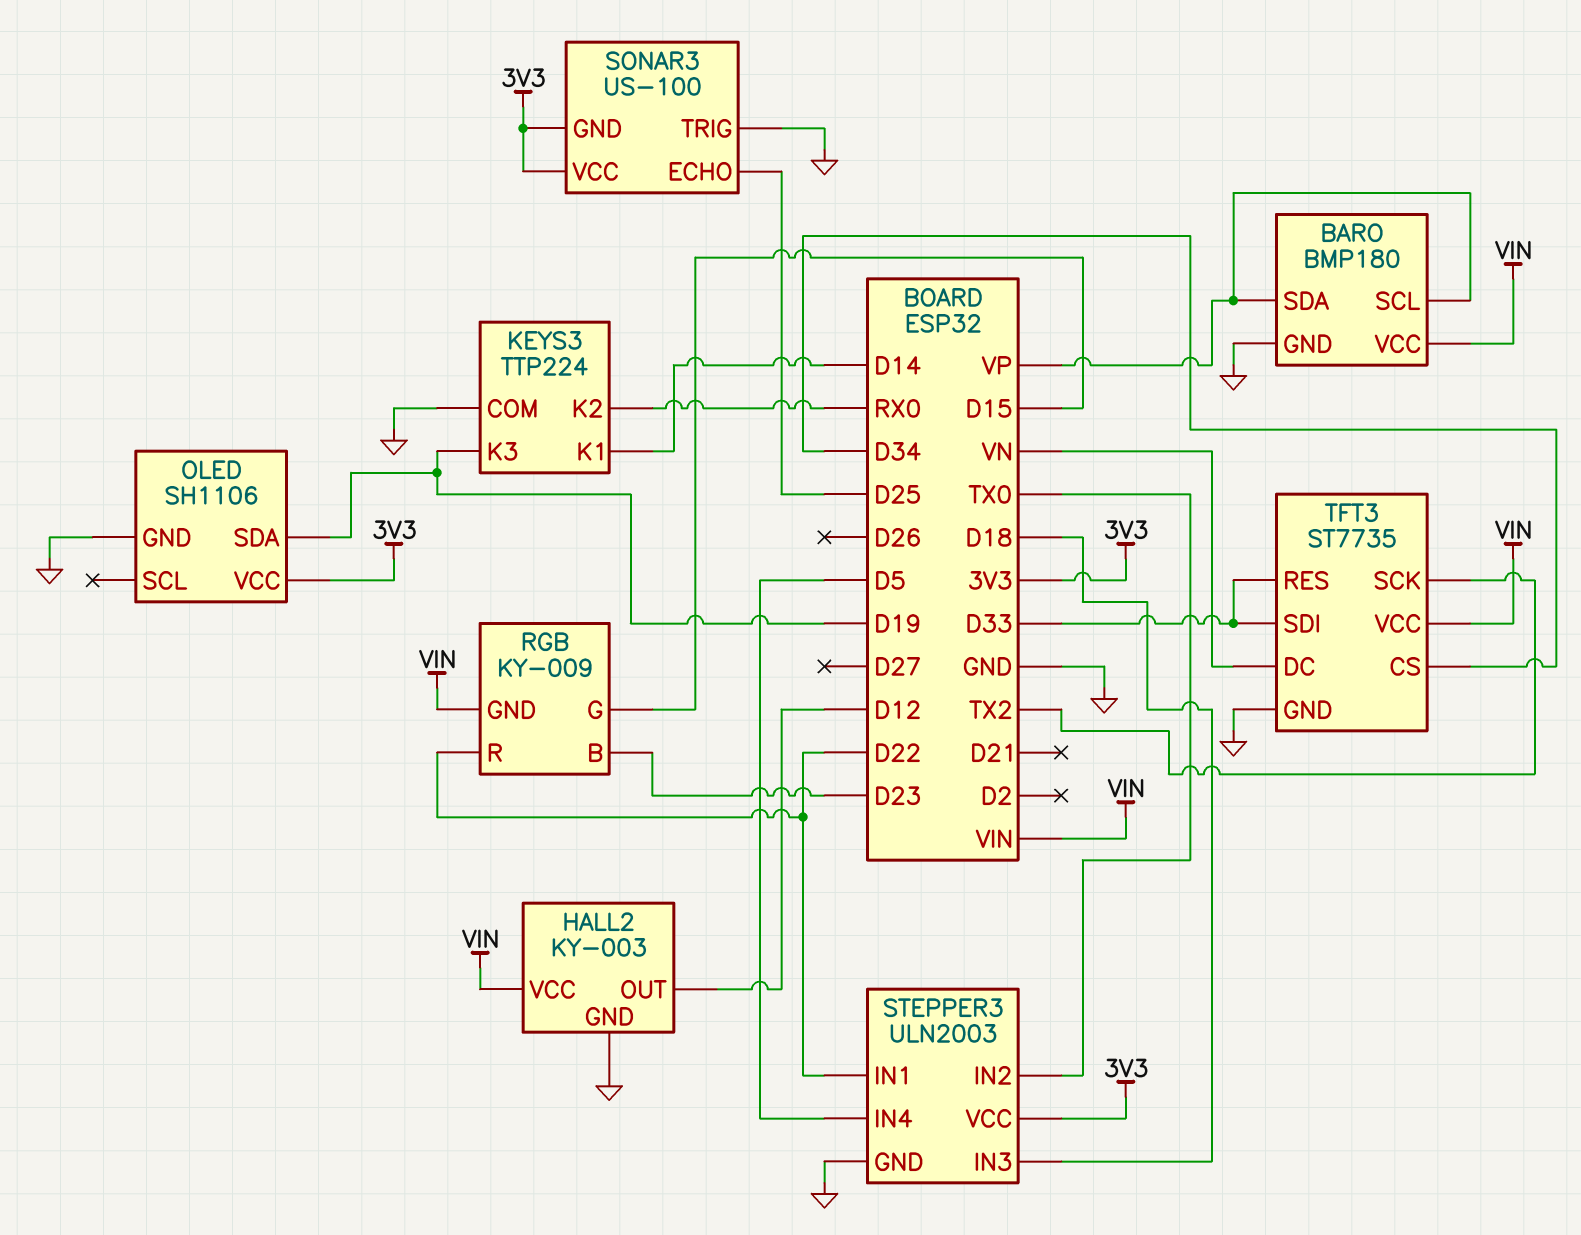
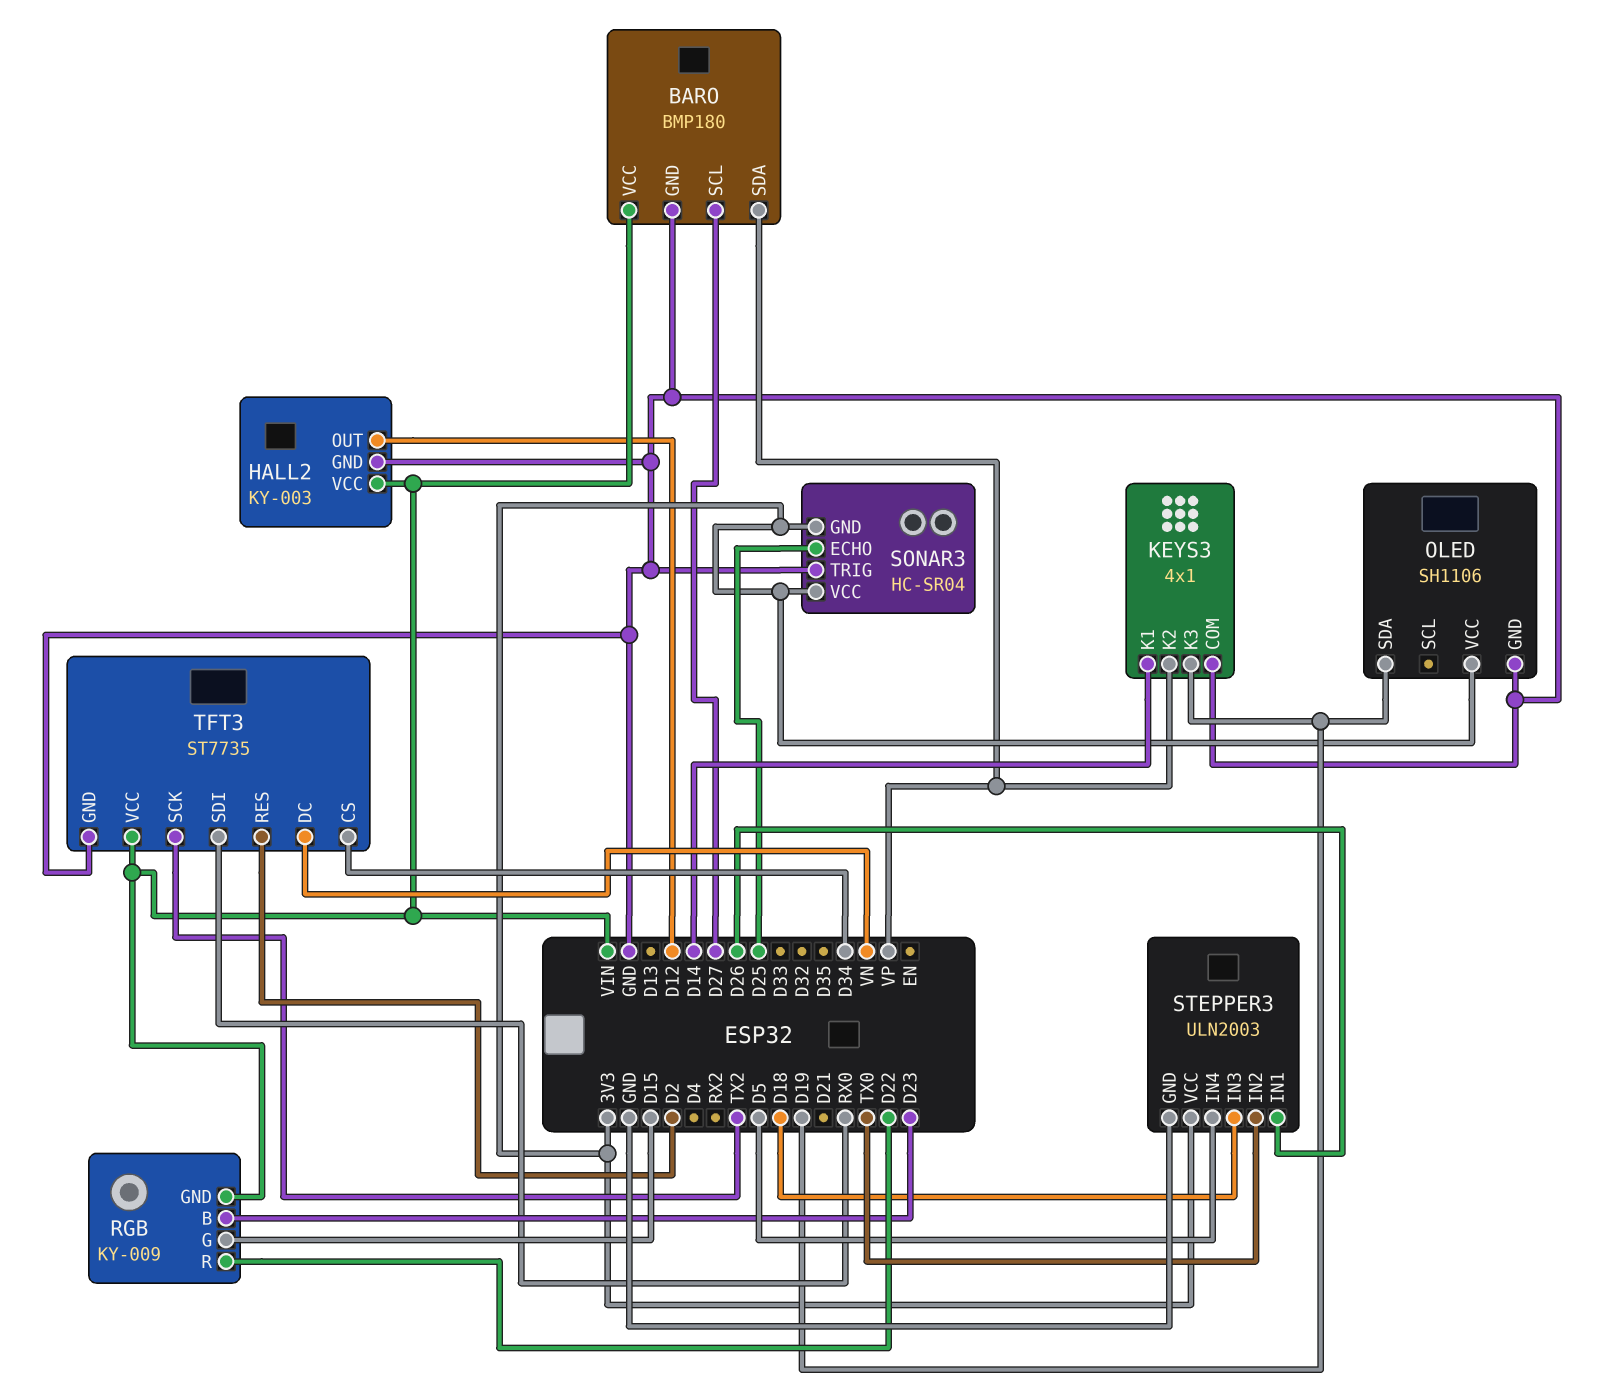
BARO pin SCL: VP -> D27
KEYS3: TTP224 -> 4x1
KEYS3 pin K2: RX0 -> VP
SONAR3: US-100 -> HC-SR04
STEPPER3 pin IN1: D22 -> D26
TFT3 pin RES: D33 -> D2
TFT3 pin SDI: D33 -> RX0

